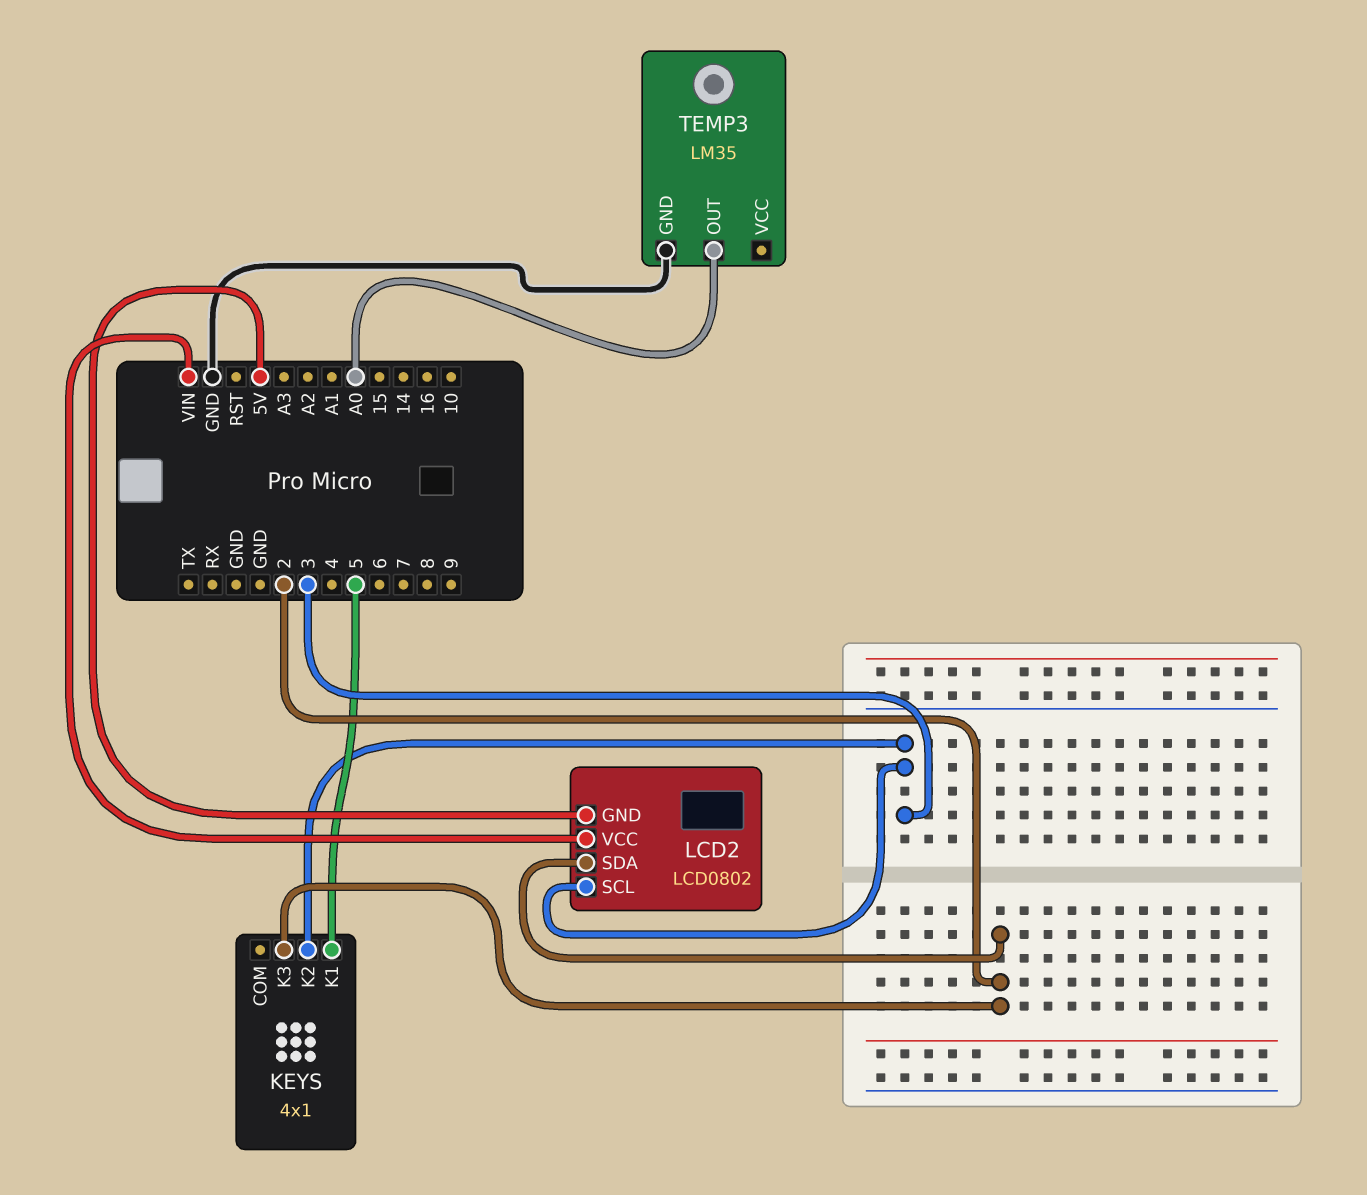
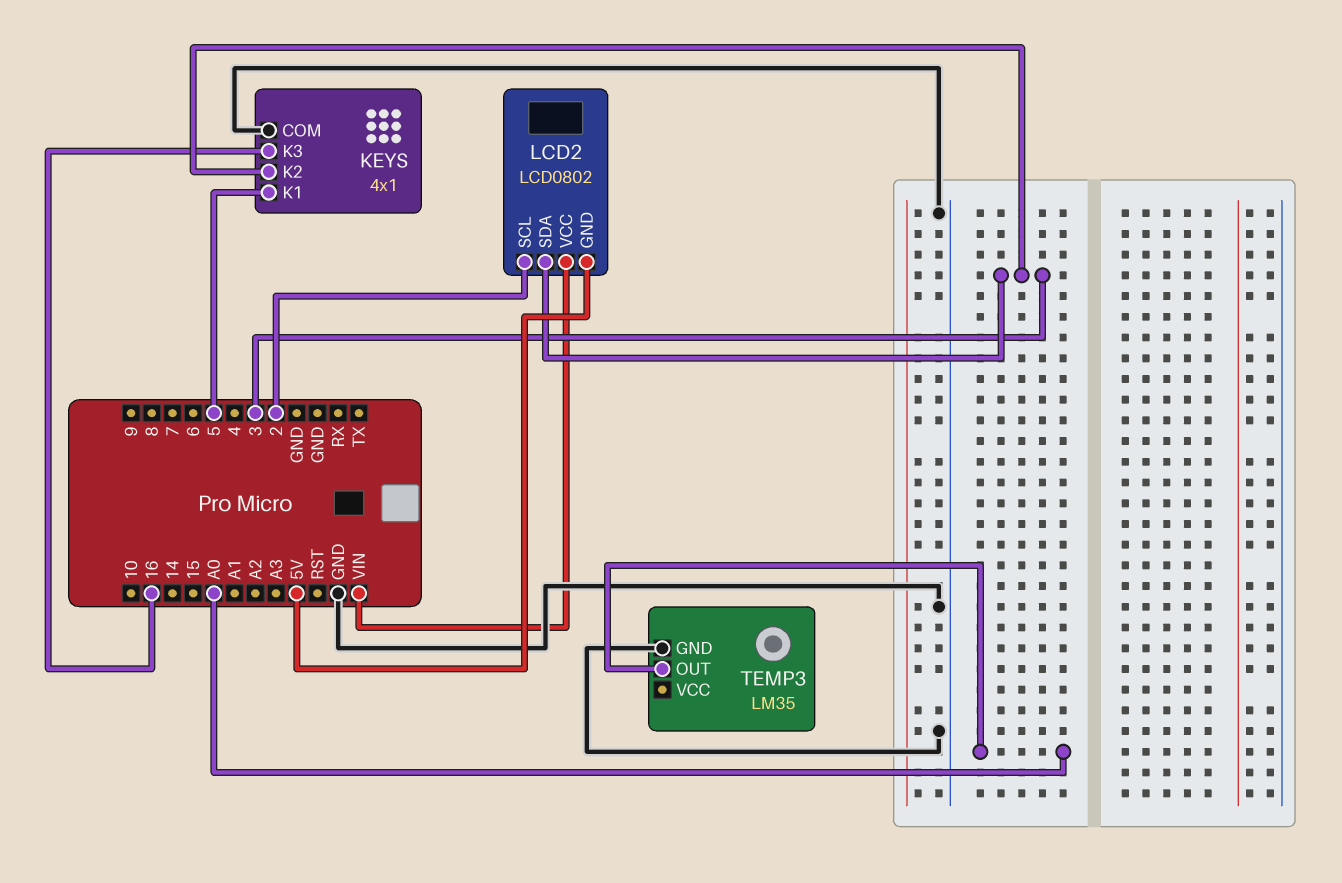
KEYS pin COM: none -> GND
KEYS pin K3: 2 -> 16
LCD2 pin SCL: 3 -> 2
LCD2 pin SDA: 2 -> 3

